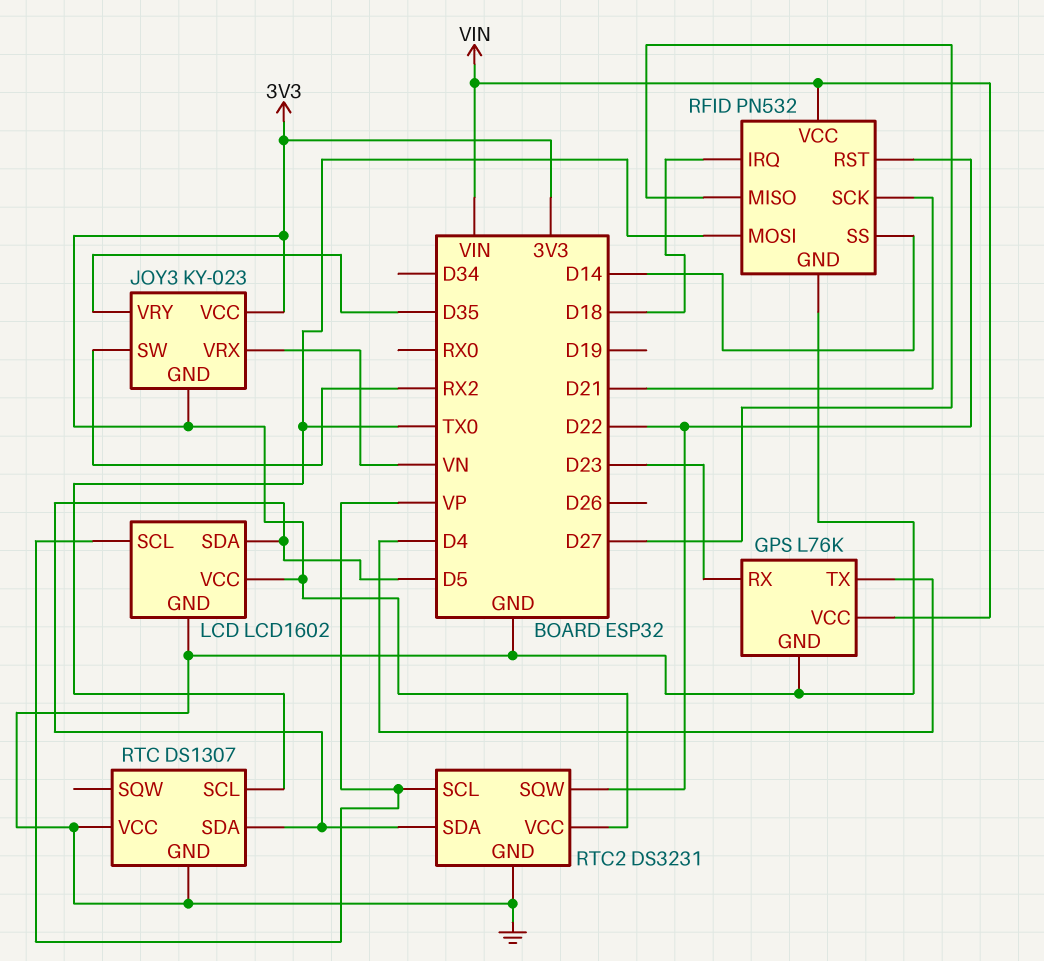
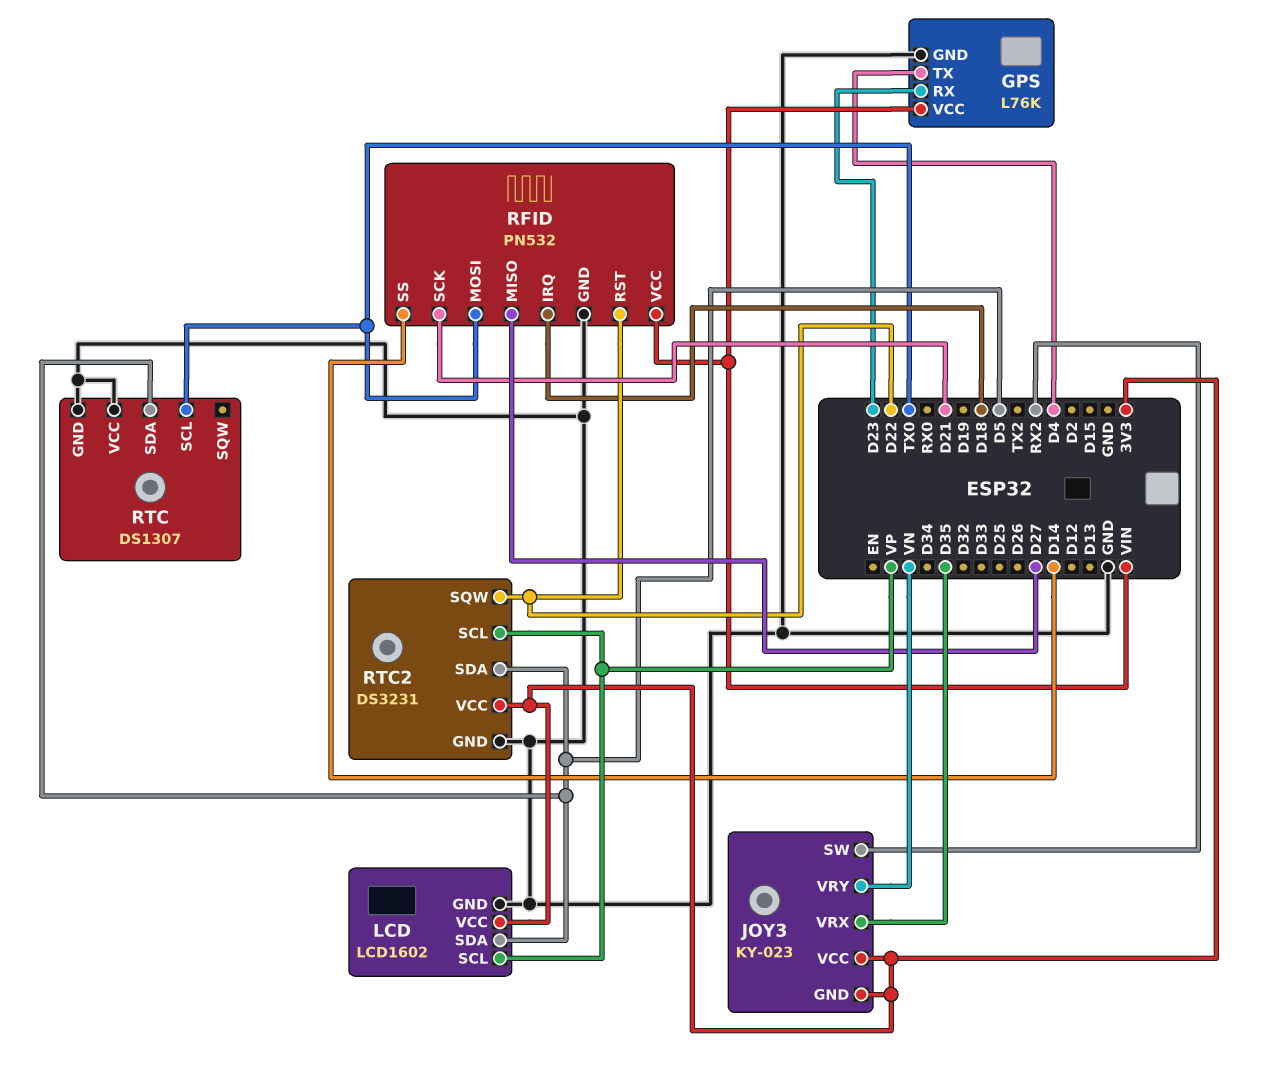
JOY3 pin VRX: VN -> D35
JOY3 pin VRY: D35 -> VN

